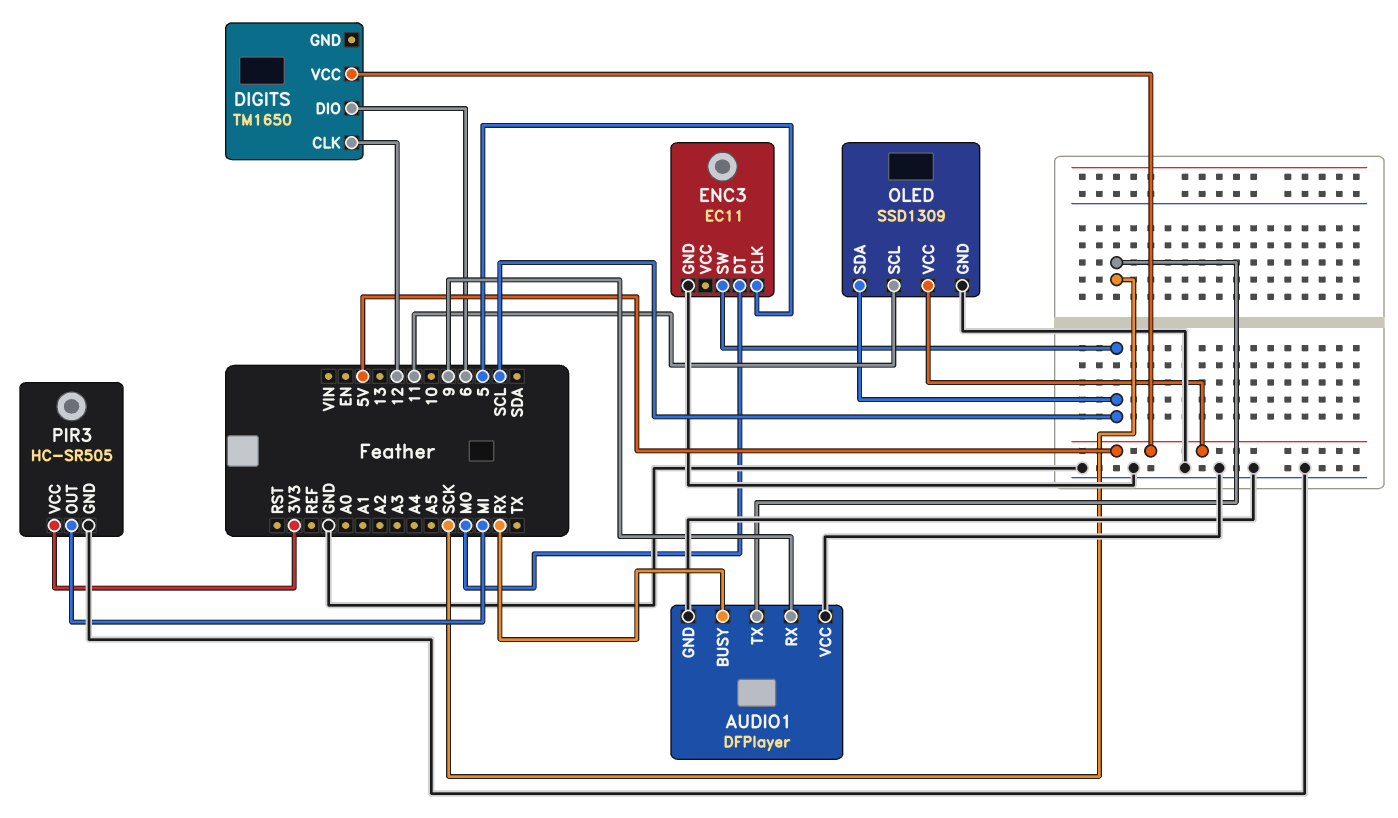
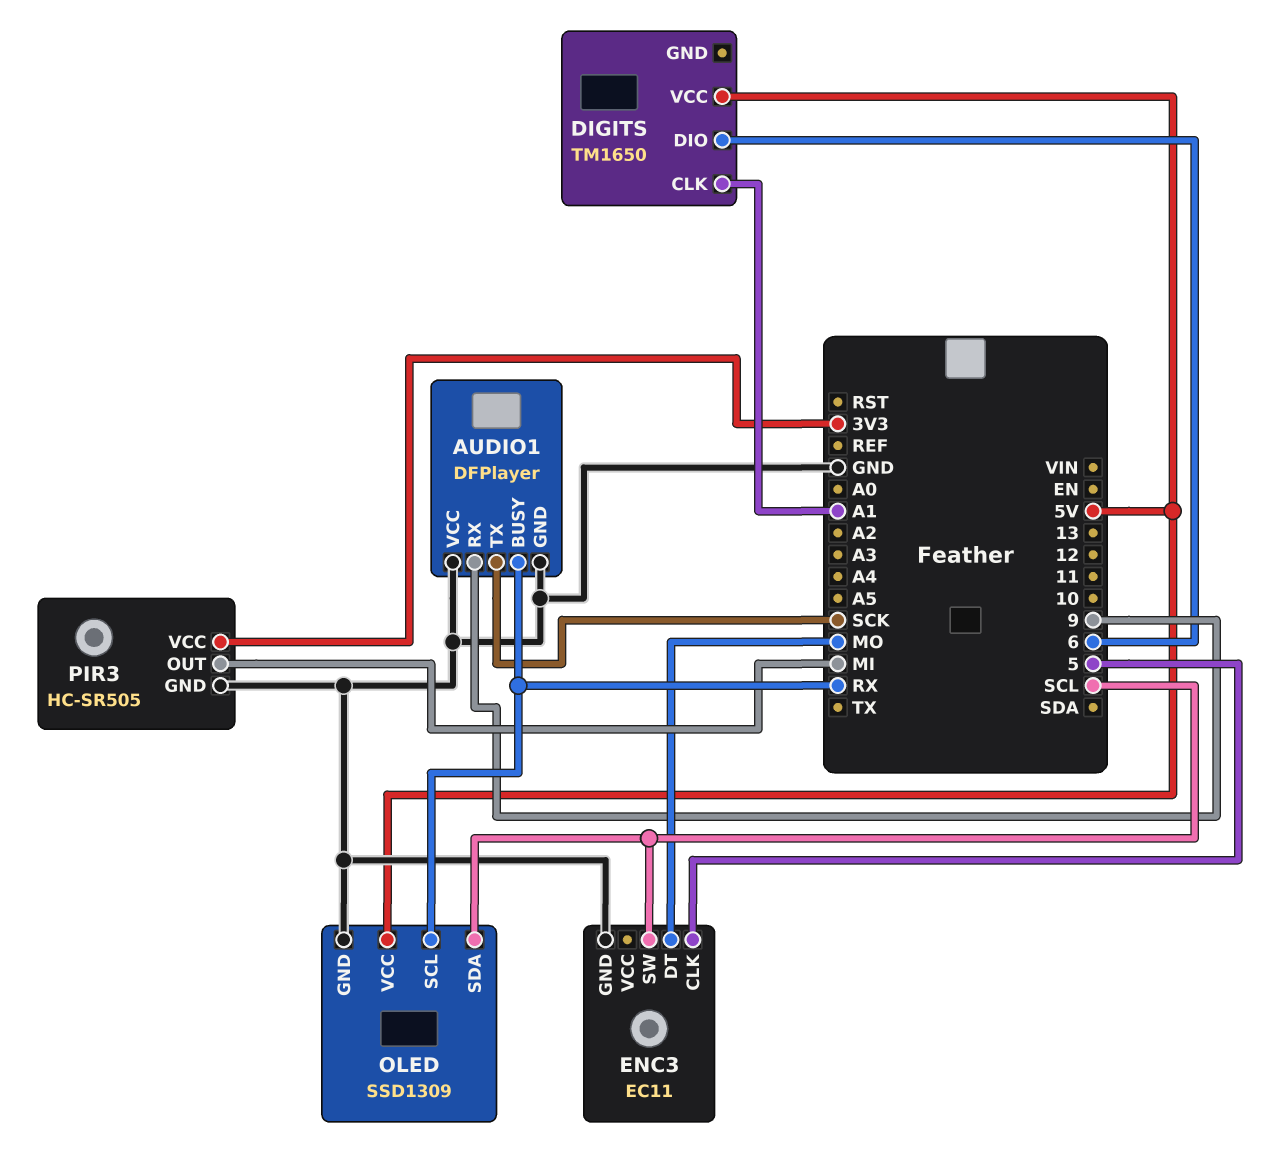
DIGITS pin CLK: 12 -> A1
OLED pin SCL: 11 -> RX

